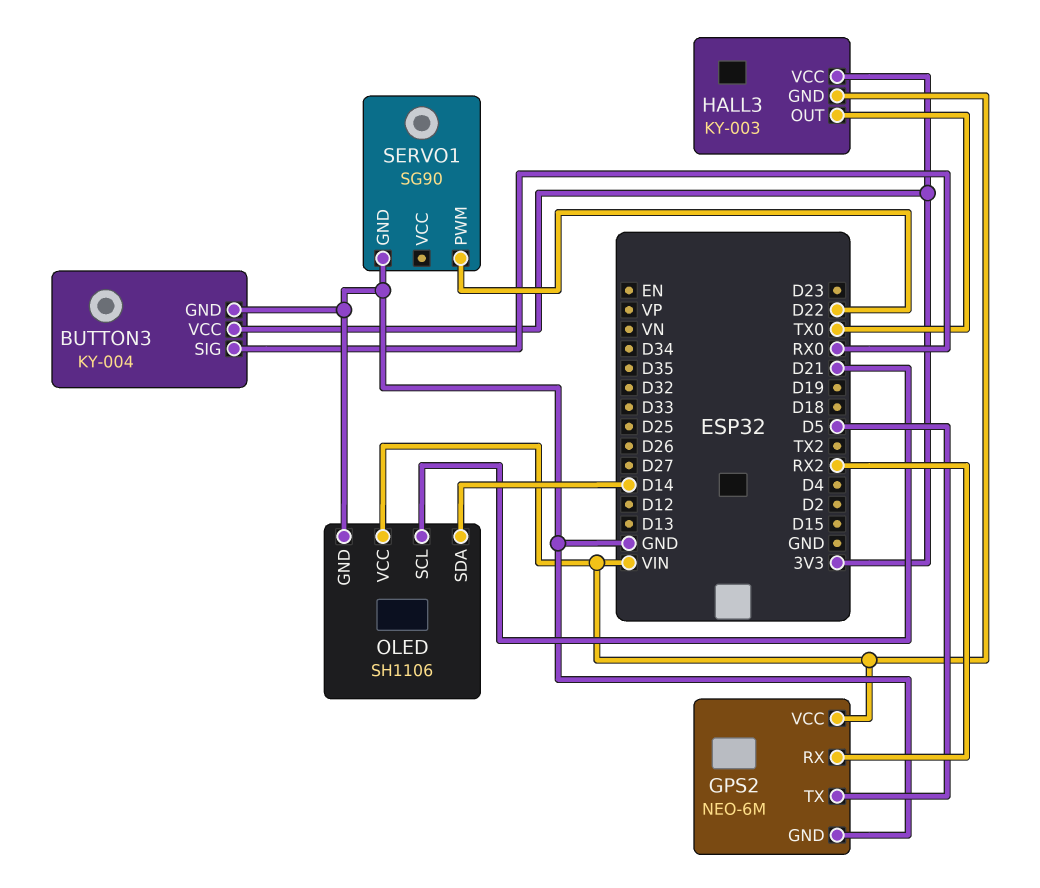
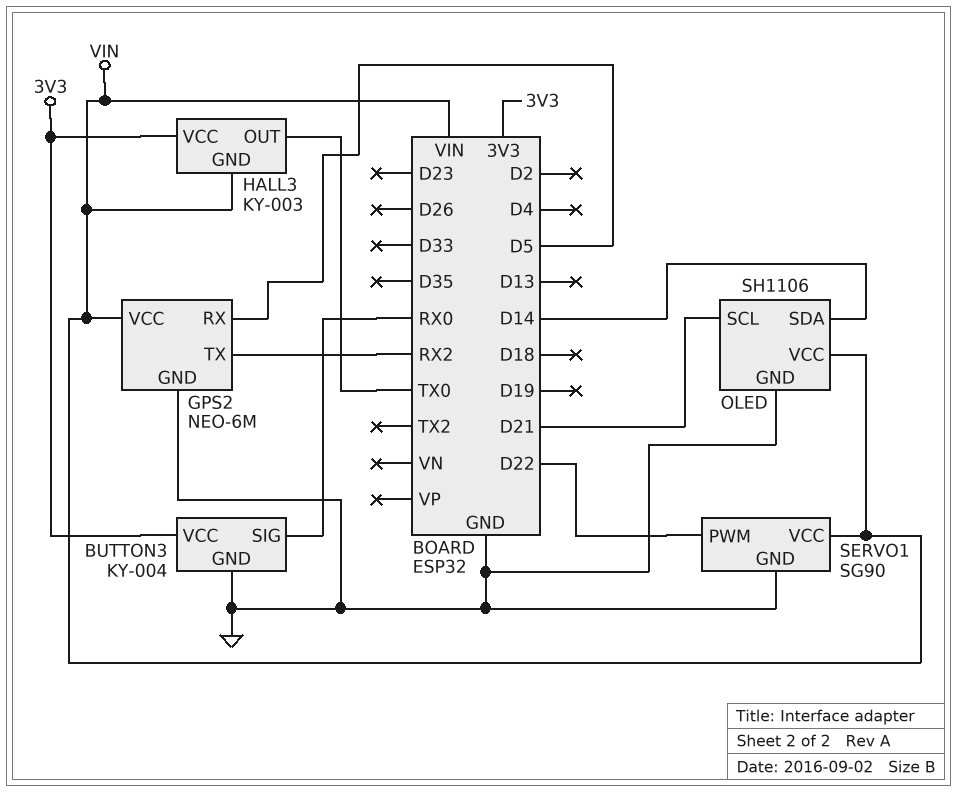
GPS2 pin RX: RX2 -> D5
GPS2 pin TX: D5 -> RX2
SERVO1 pin VCC: none -> VIN

